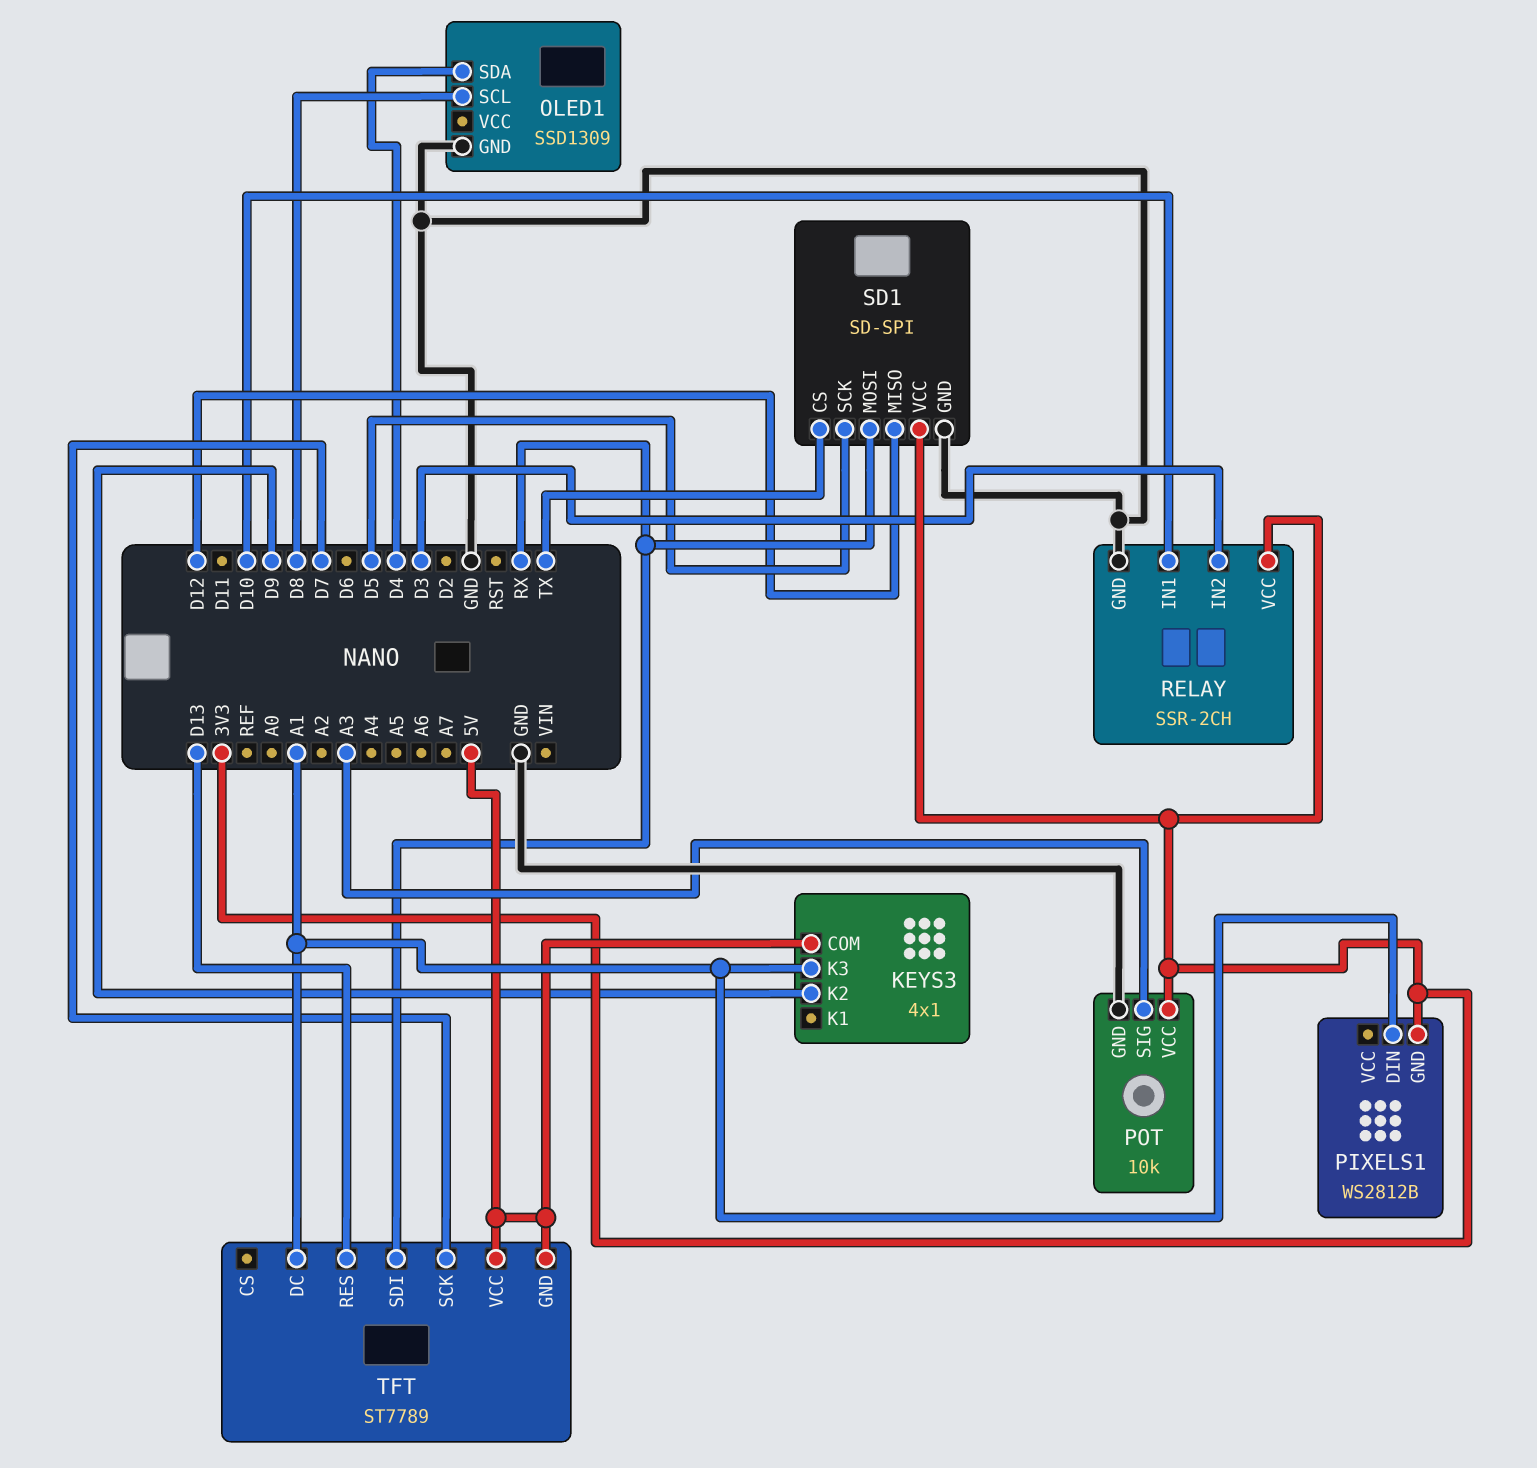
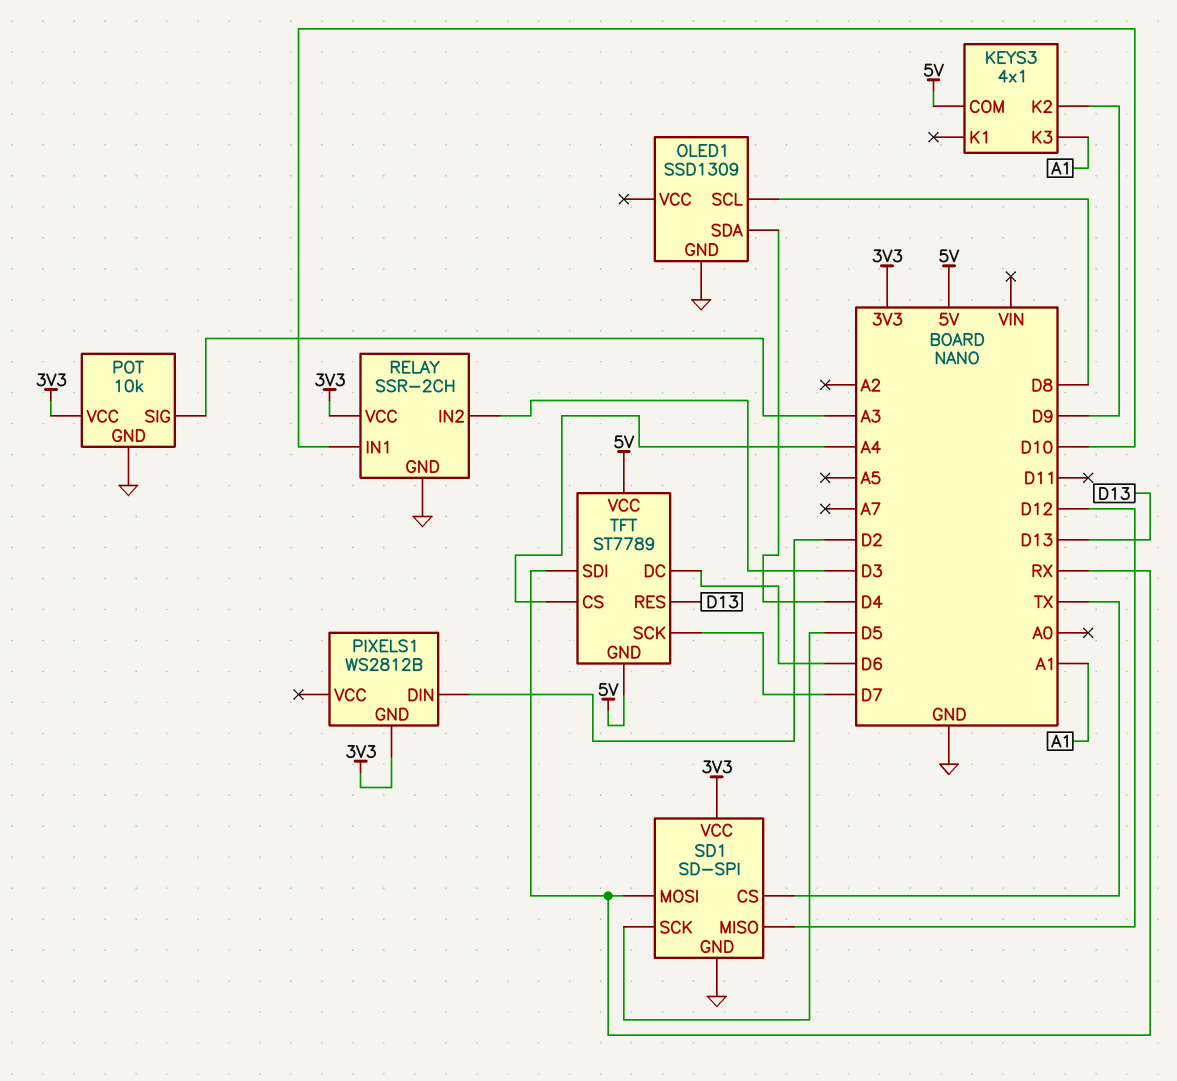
PIXELS1 pin DIN: A1 -> D2
TFT pin CS: none -> A4
TFT pin DC: A1 -> D6

